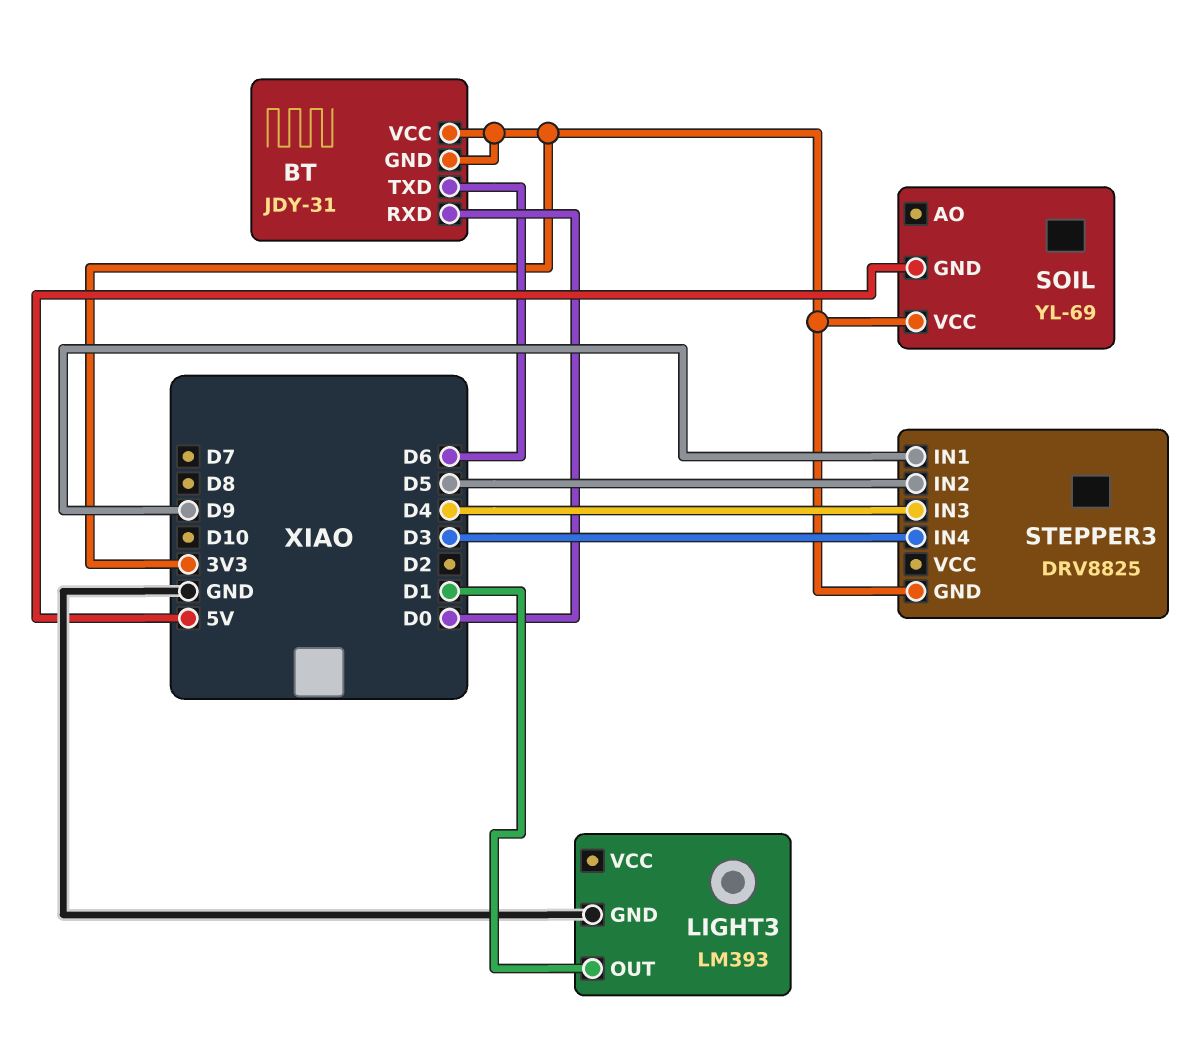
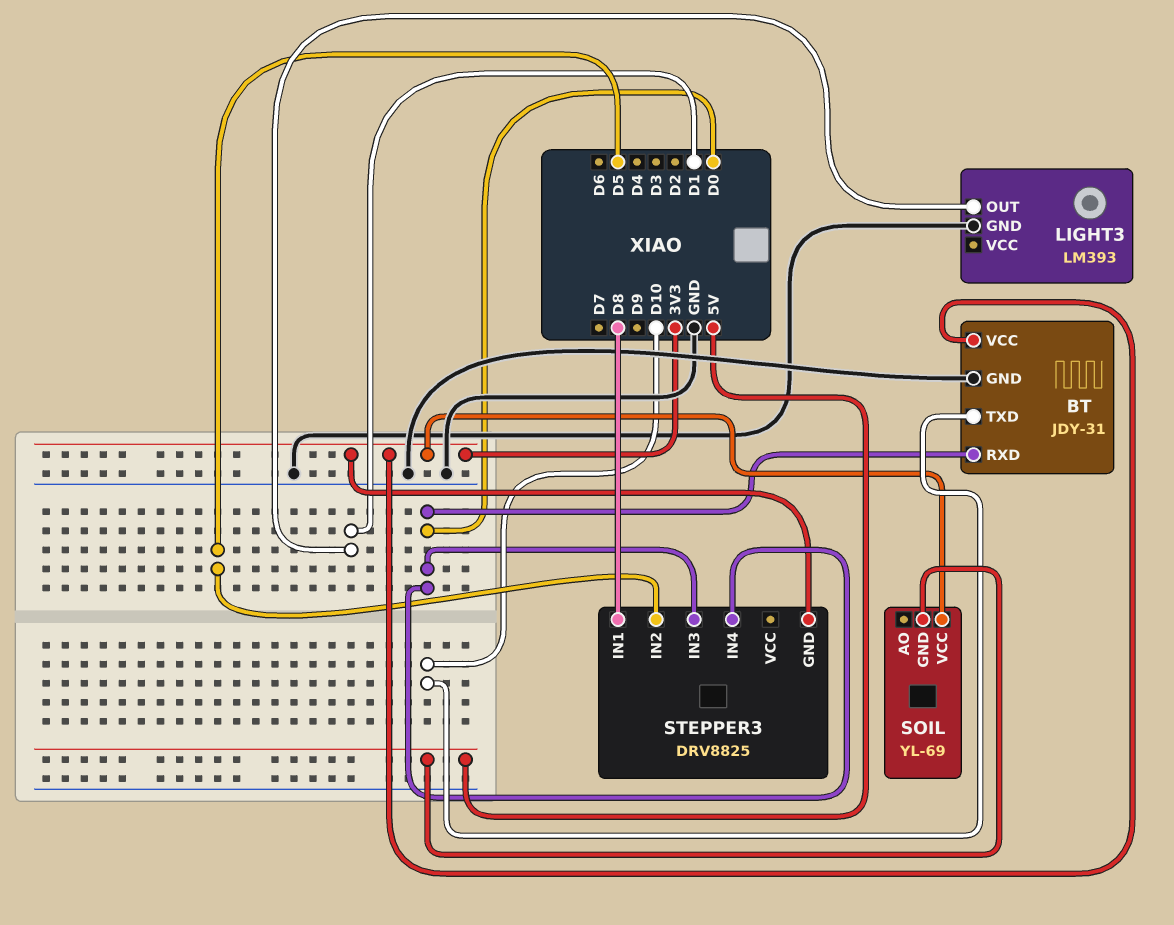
BT pin GND: 3V3 -> GND
BT pin TXD: D6 -> D10
STEPPER3 pin IN1: D9 -> D8
STEPPER3 pin IN3: D4 -> D0
STEPPER3 pin IN4: D3 -> D0

